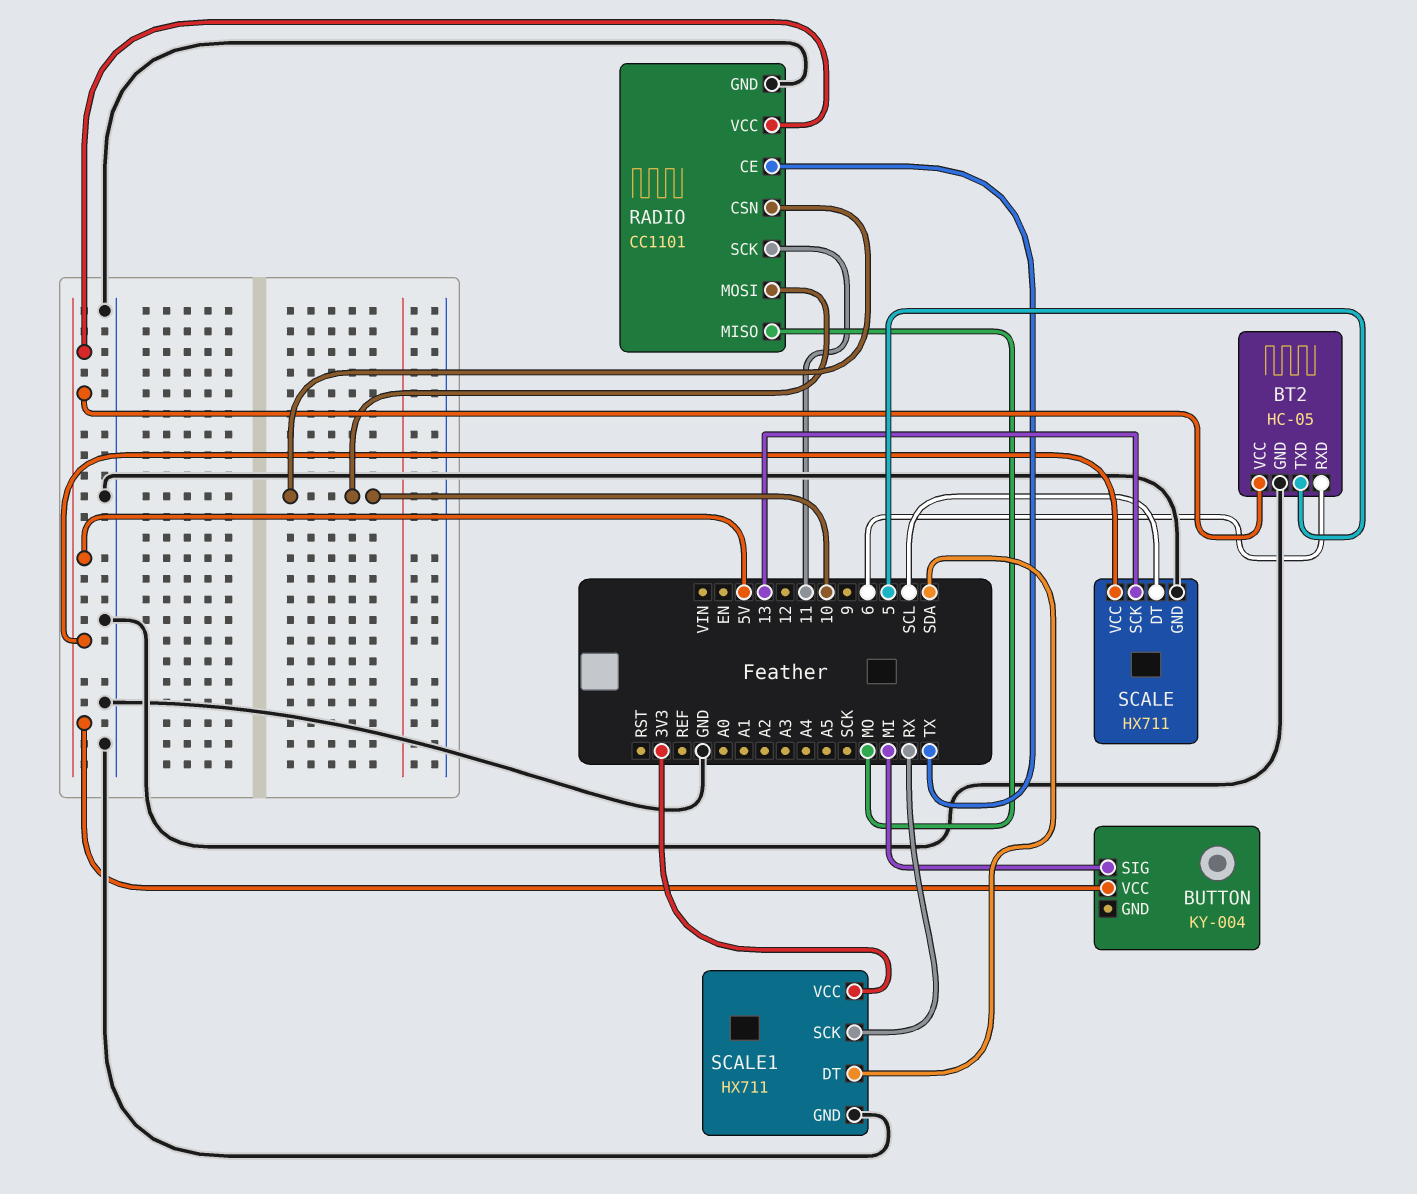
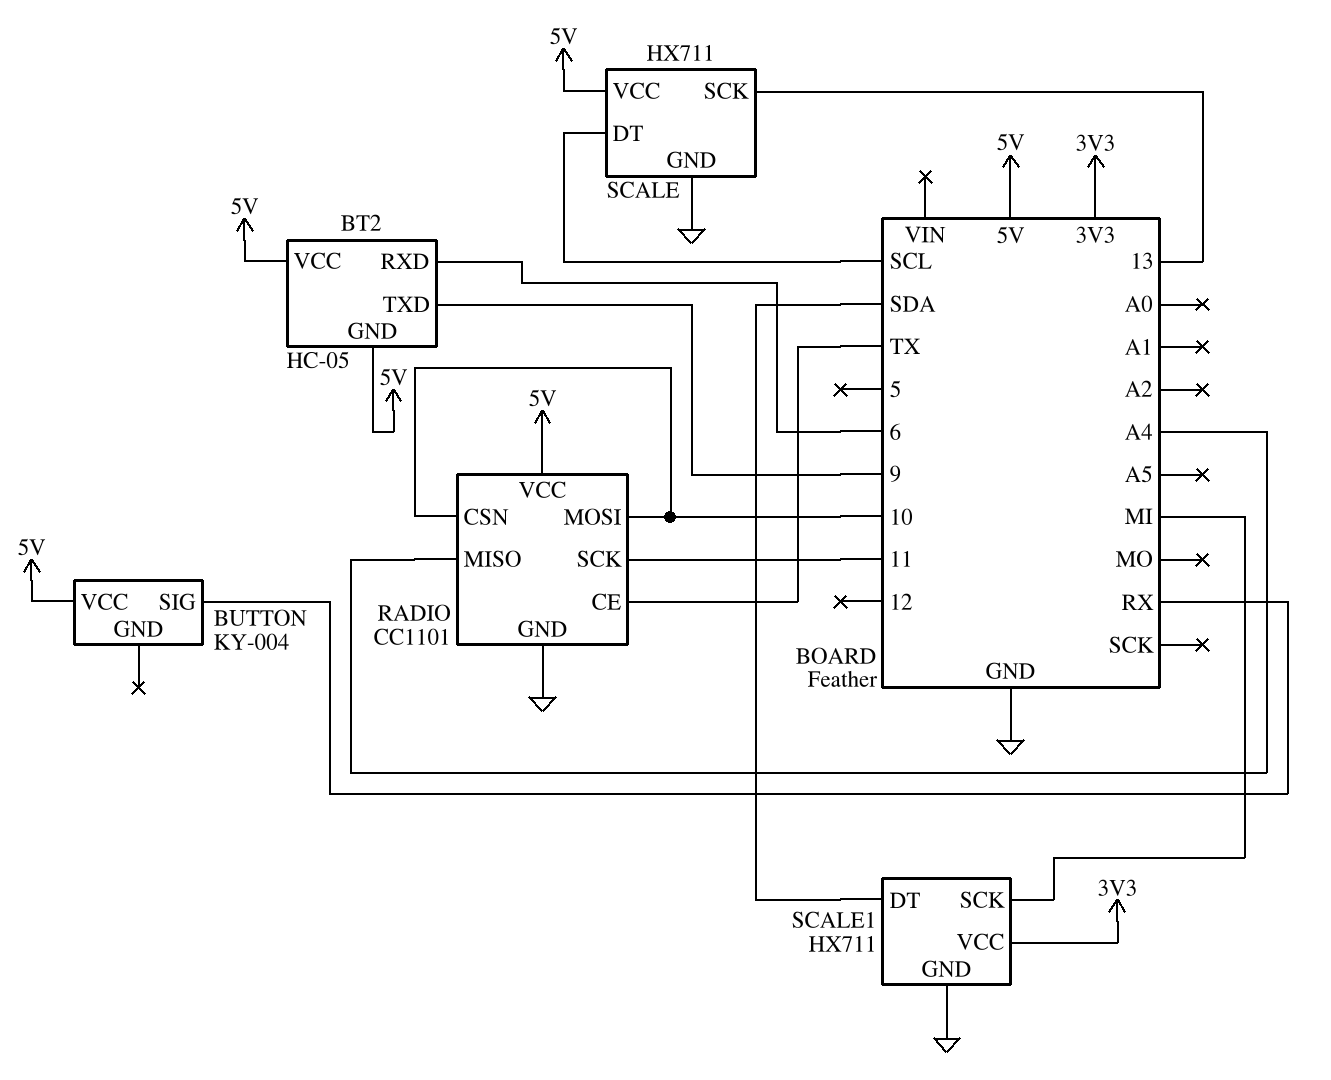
BT2 pin GND: GND -> 5V
BT2 pin TXD: 5 -> 9
BUTTON pin SIG: MI -> RX
RADIO pin MISO: MO -> A4
SCALE1 pin SCK: RX -> MI

